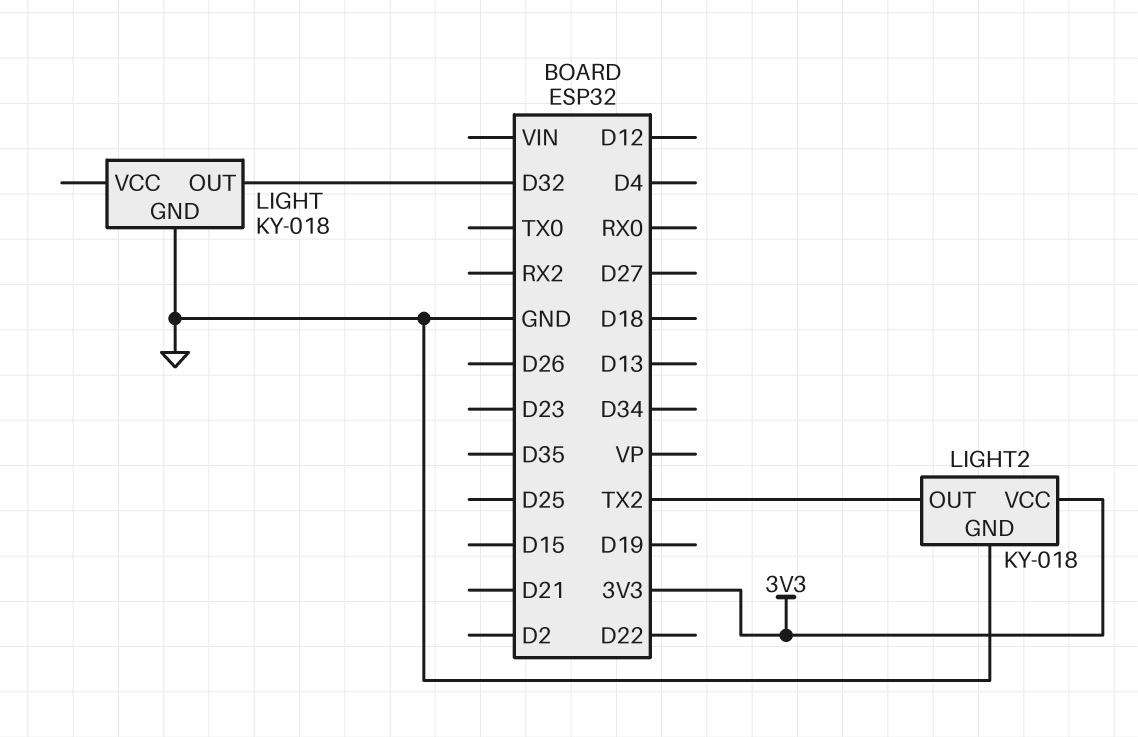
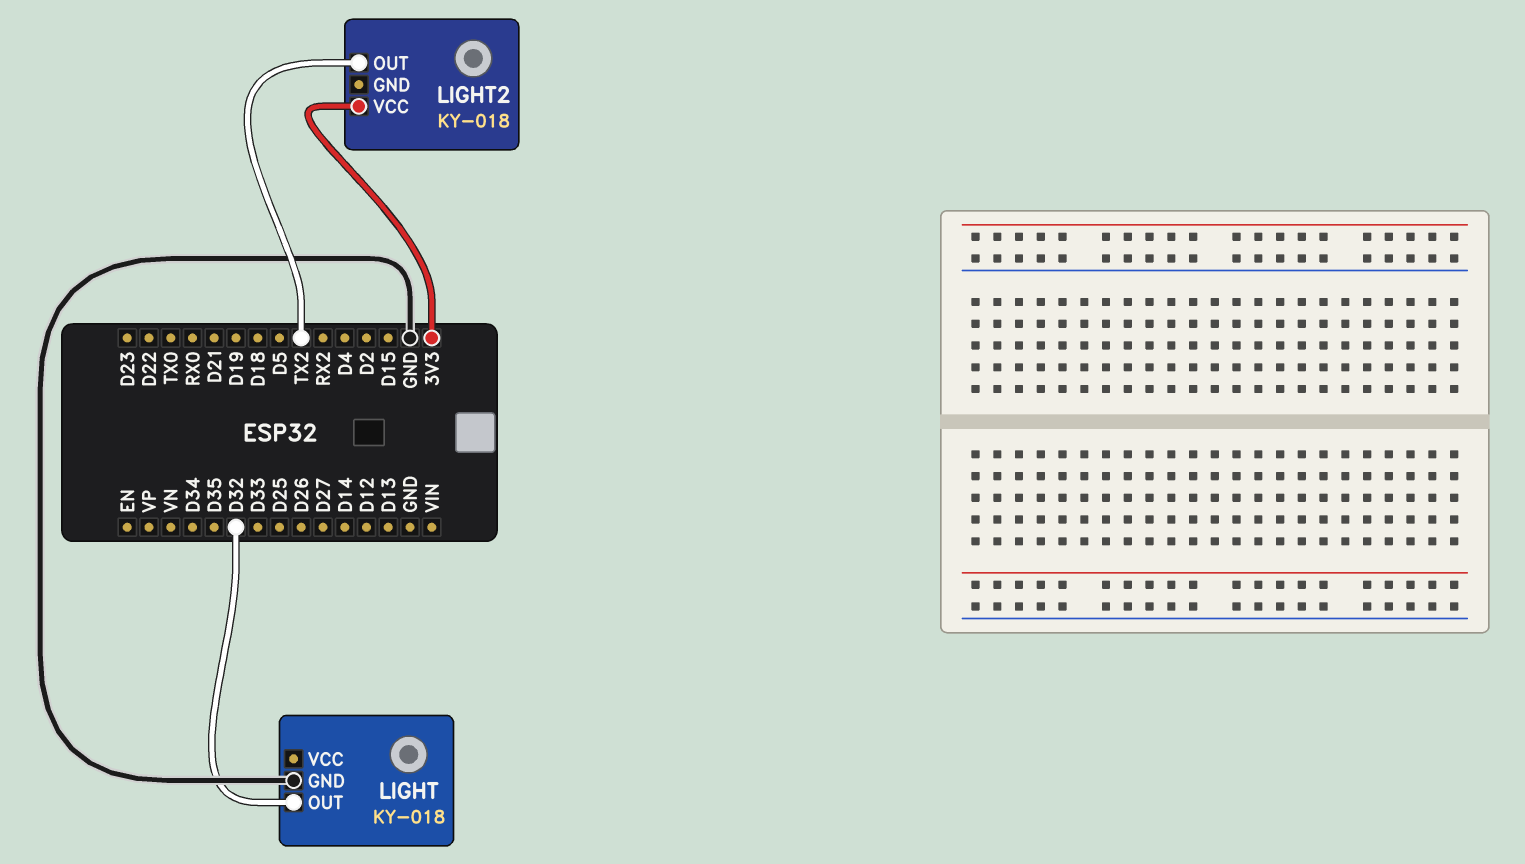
LIGHT2 pin GND: GND -> none

